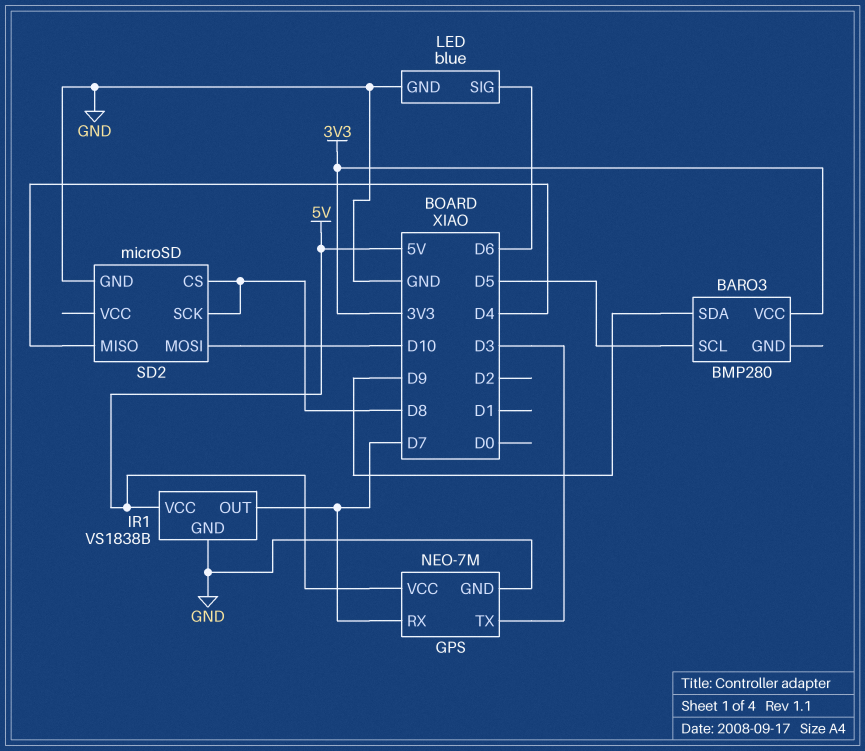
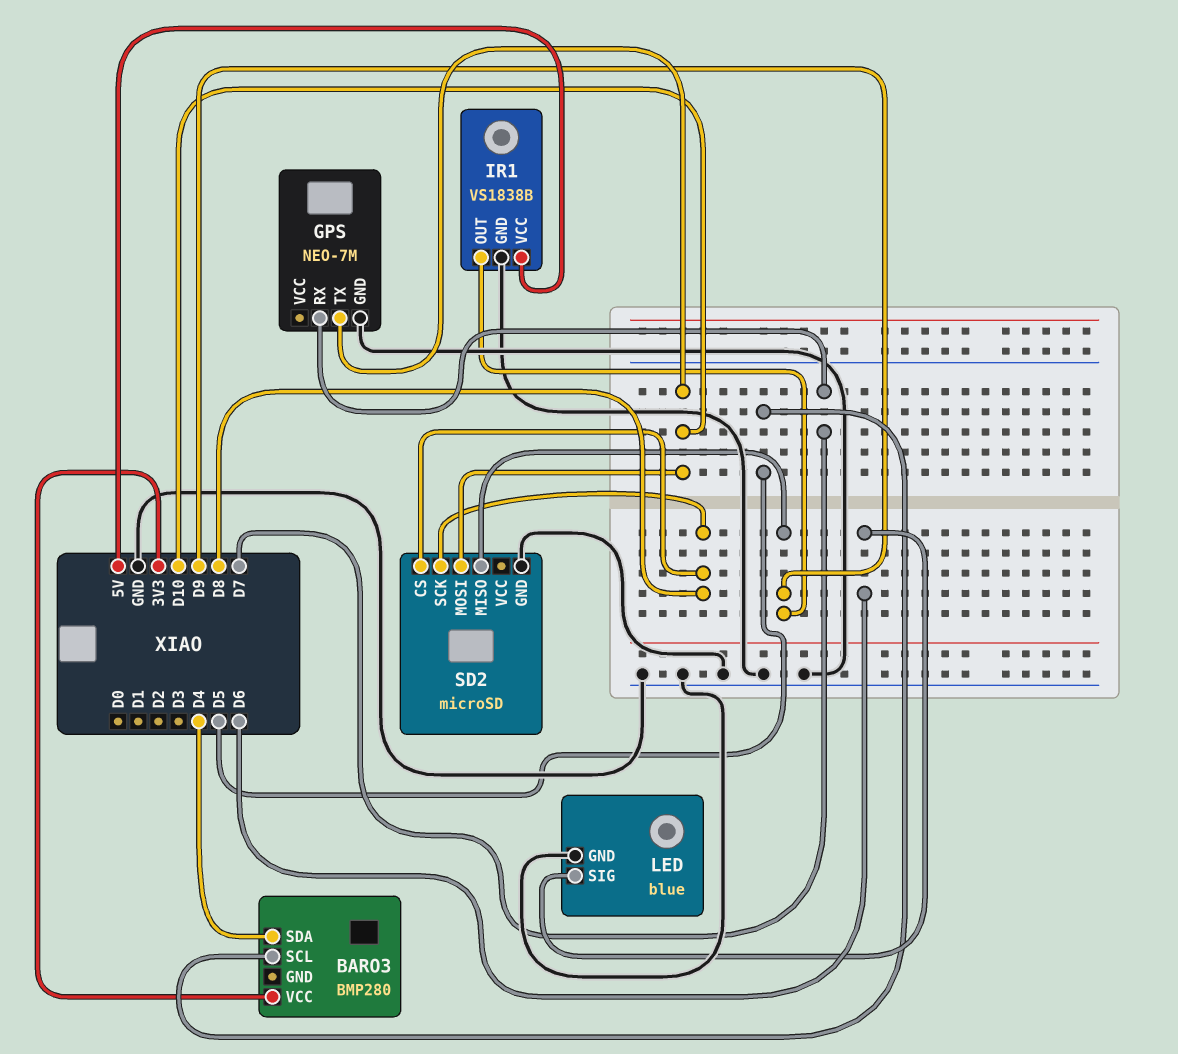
BARO3 pin SDA: D9 -> D4
GPS pin TX: D3 -> D10
GPS pin VCC: 5V -> none
IR1 pin OUT: D7 -> D9
SD2 pin MISO: D4 -> D9

